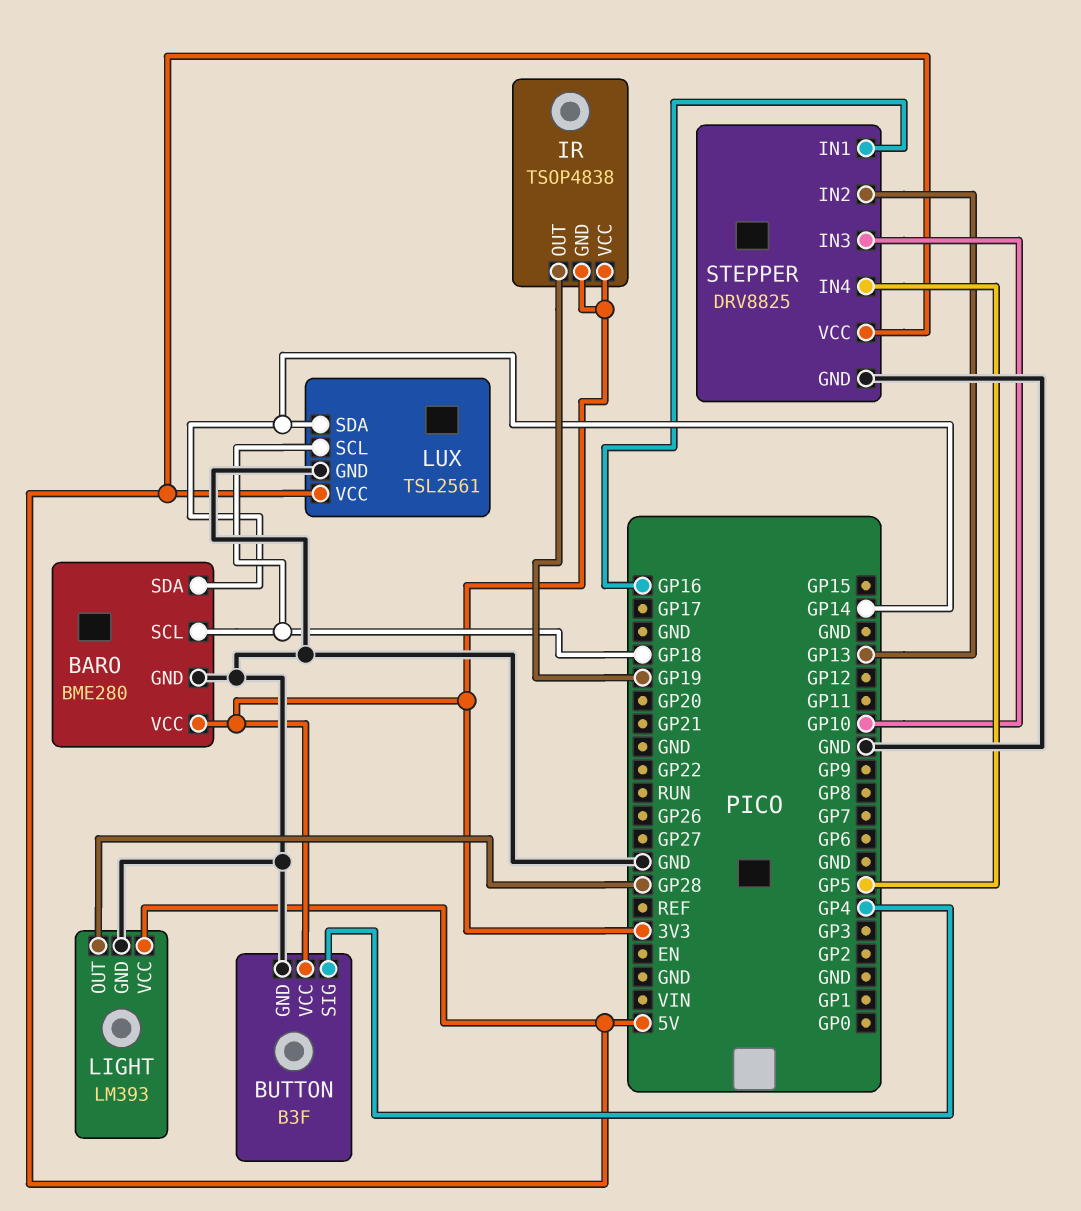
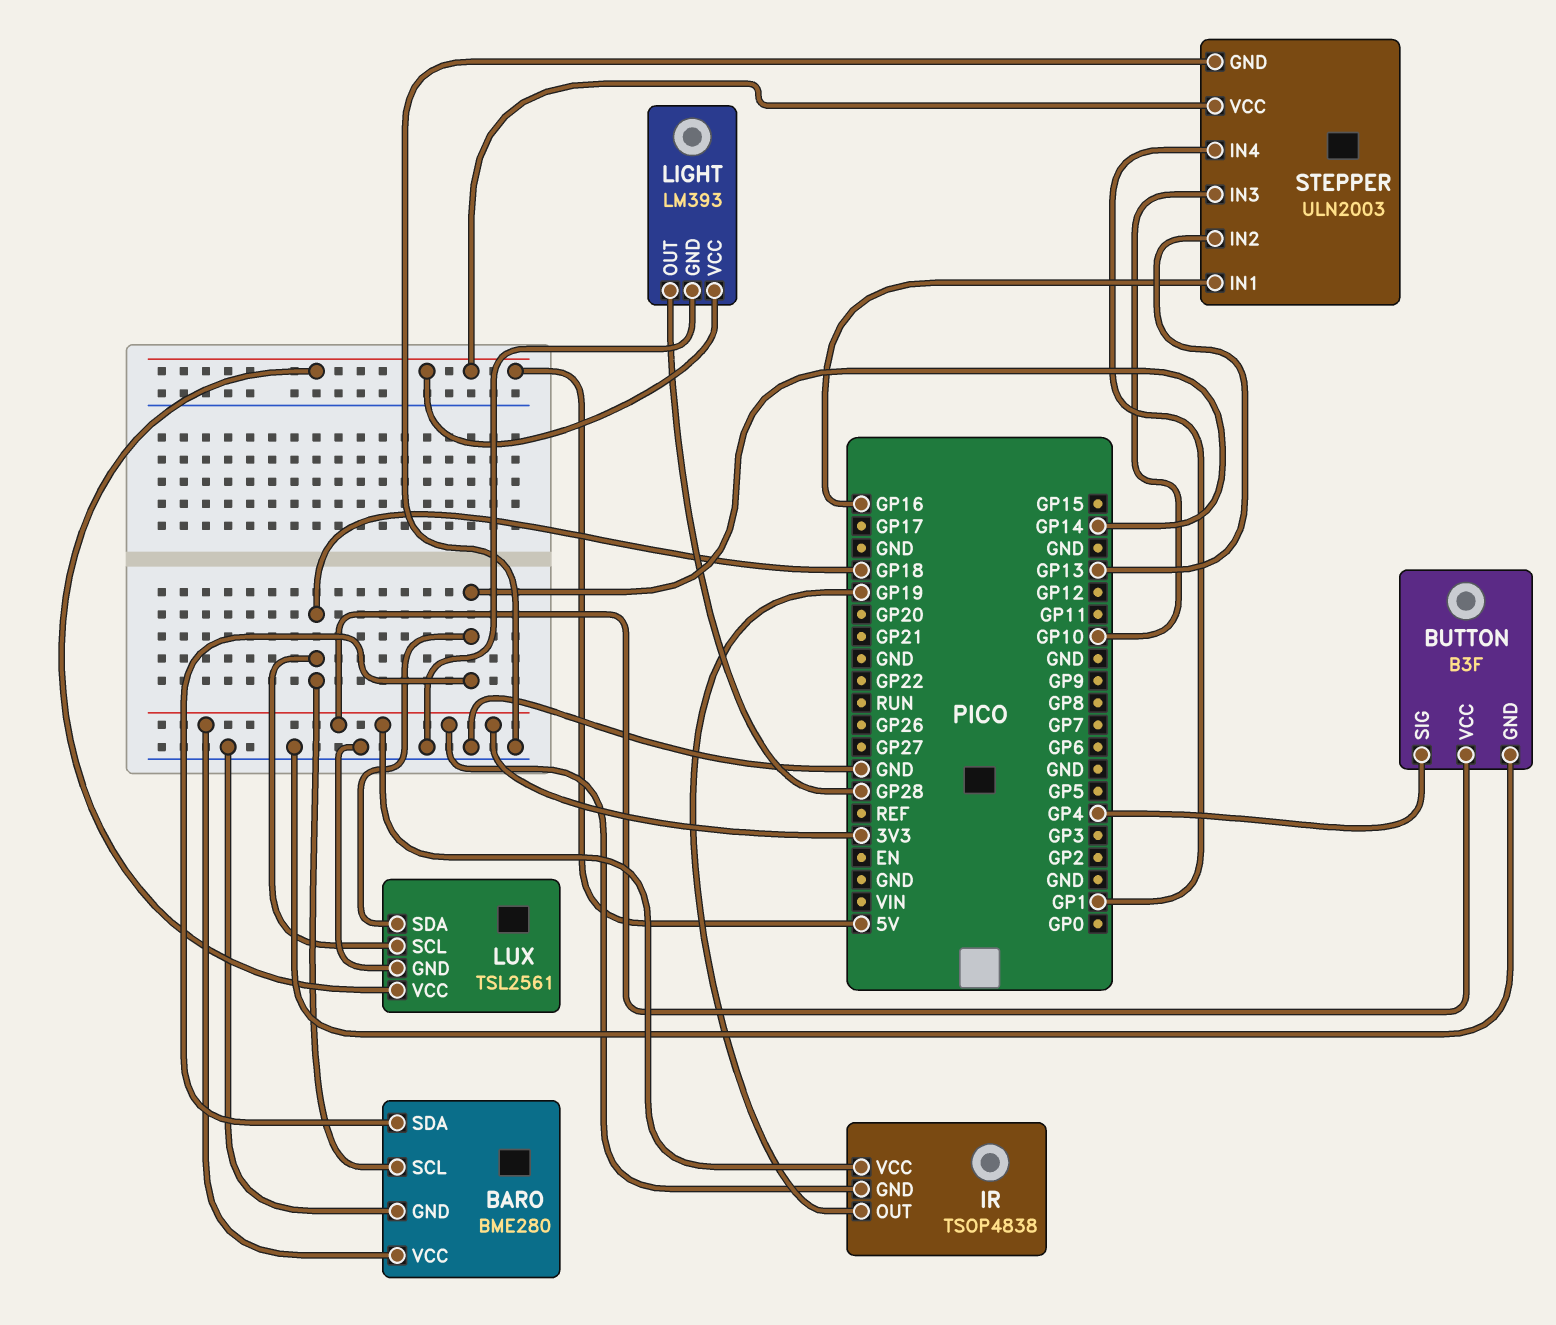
STEPPER: DRV8825 -> ULN2003
STEPPER pin IN4: GP5 -> GP1

